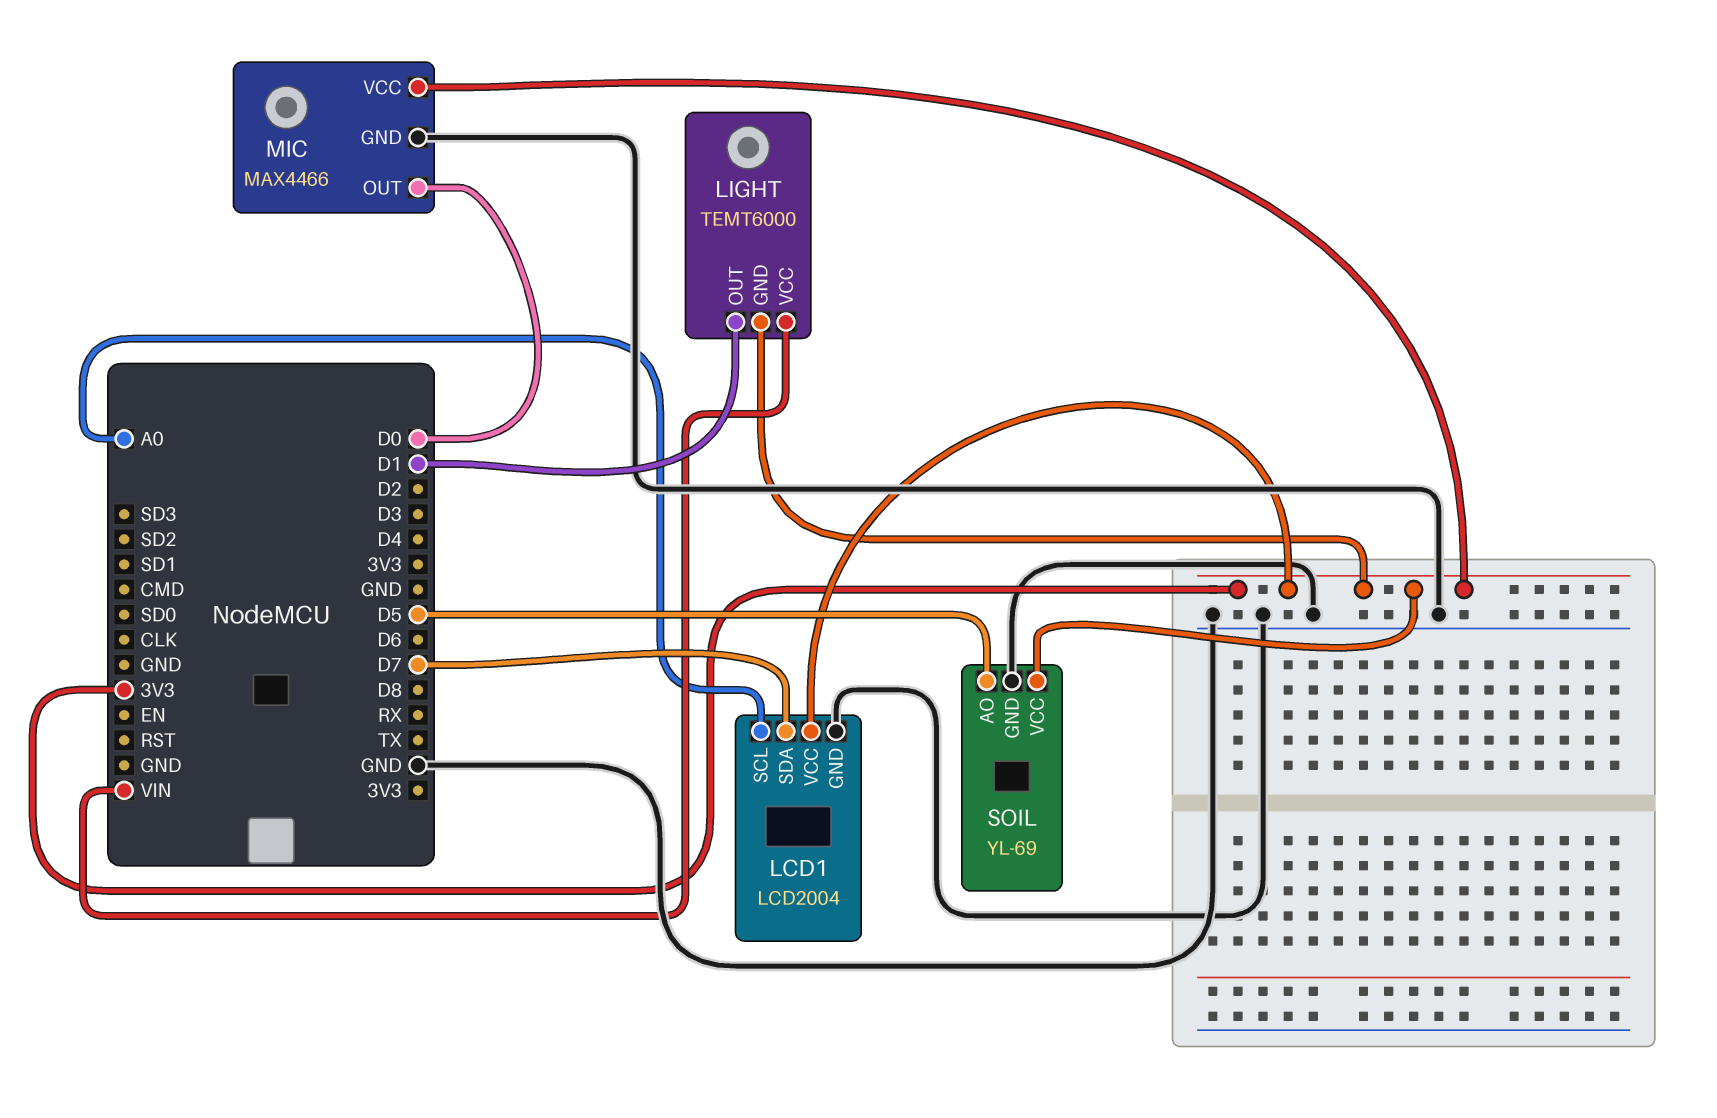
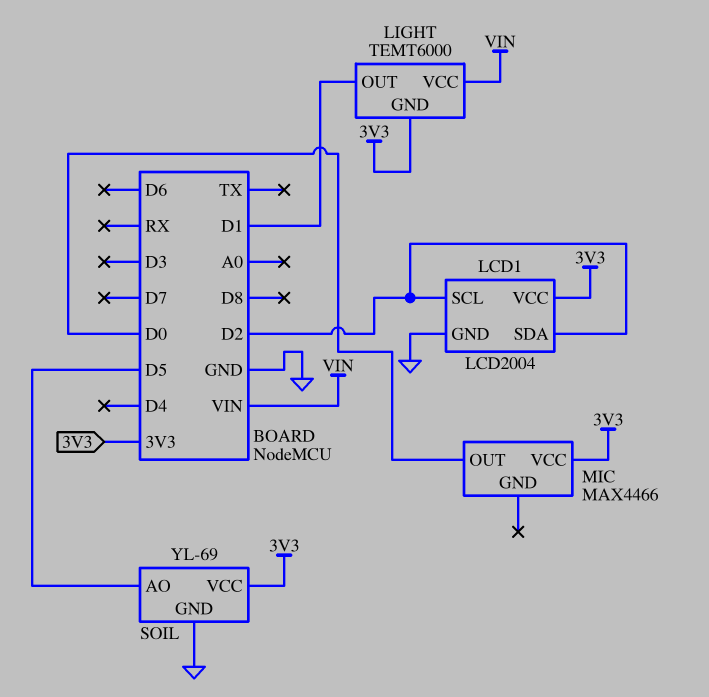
LCD1 pin SCL: A0 -> D2
LCD1 pin SDA: D7 -> D2
MIC pin GND: GND -> none

